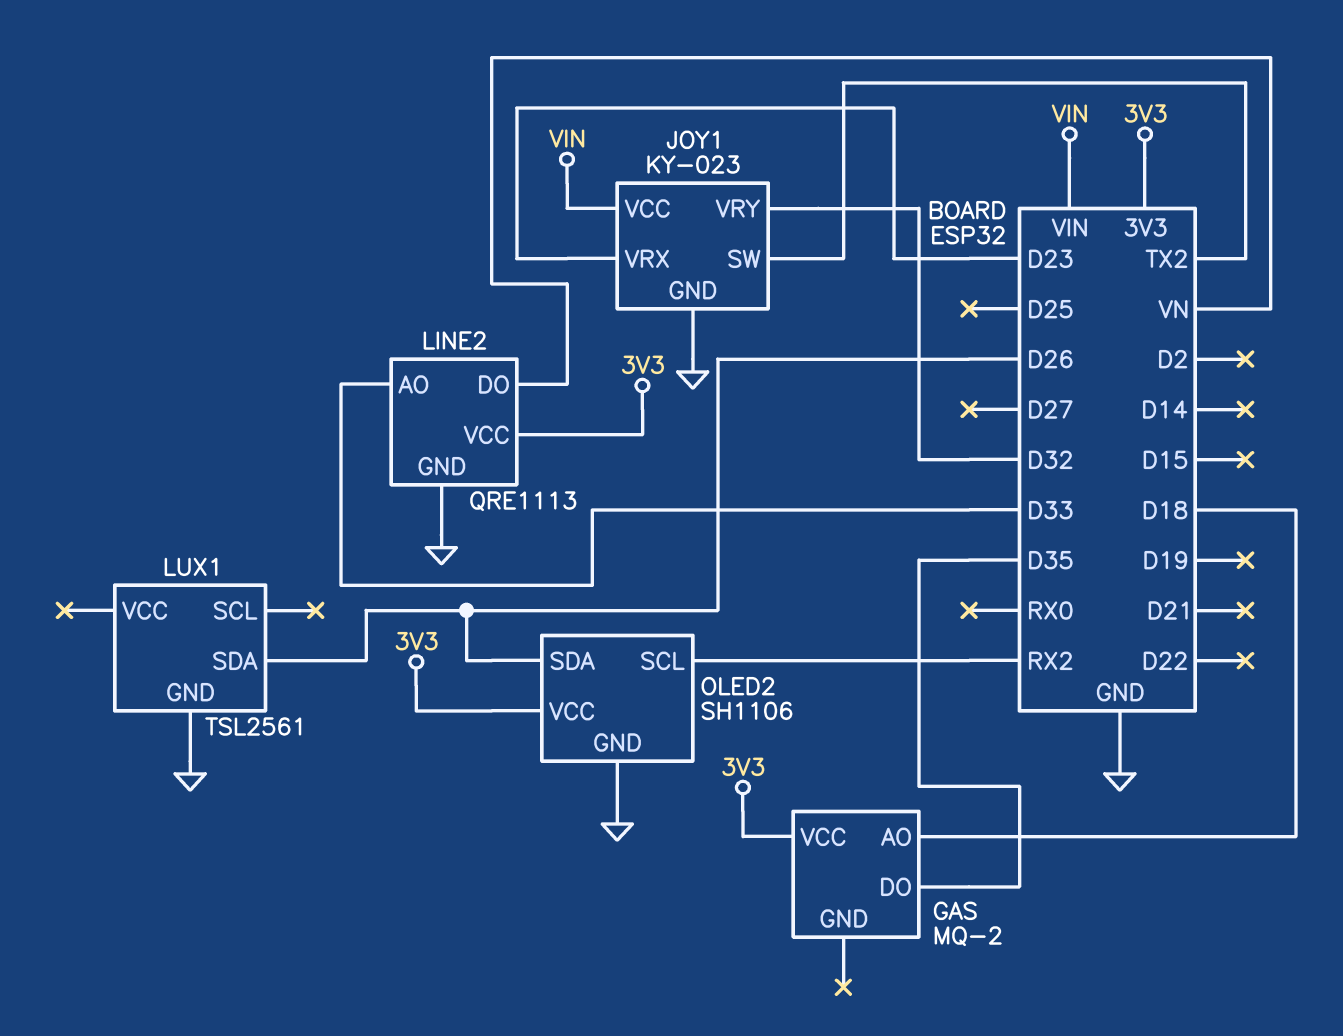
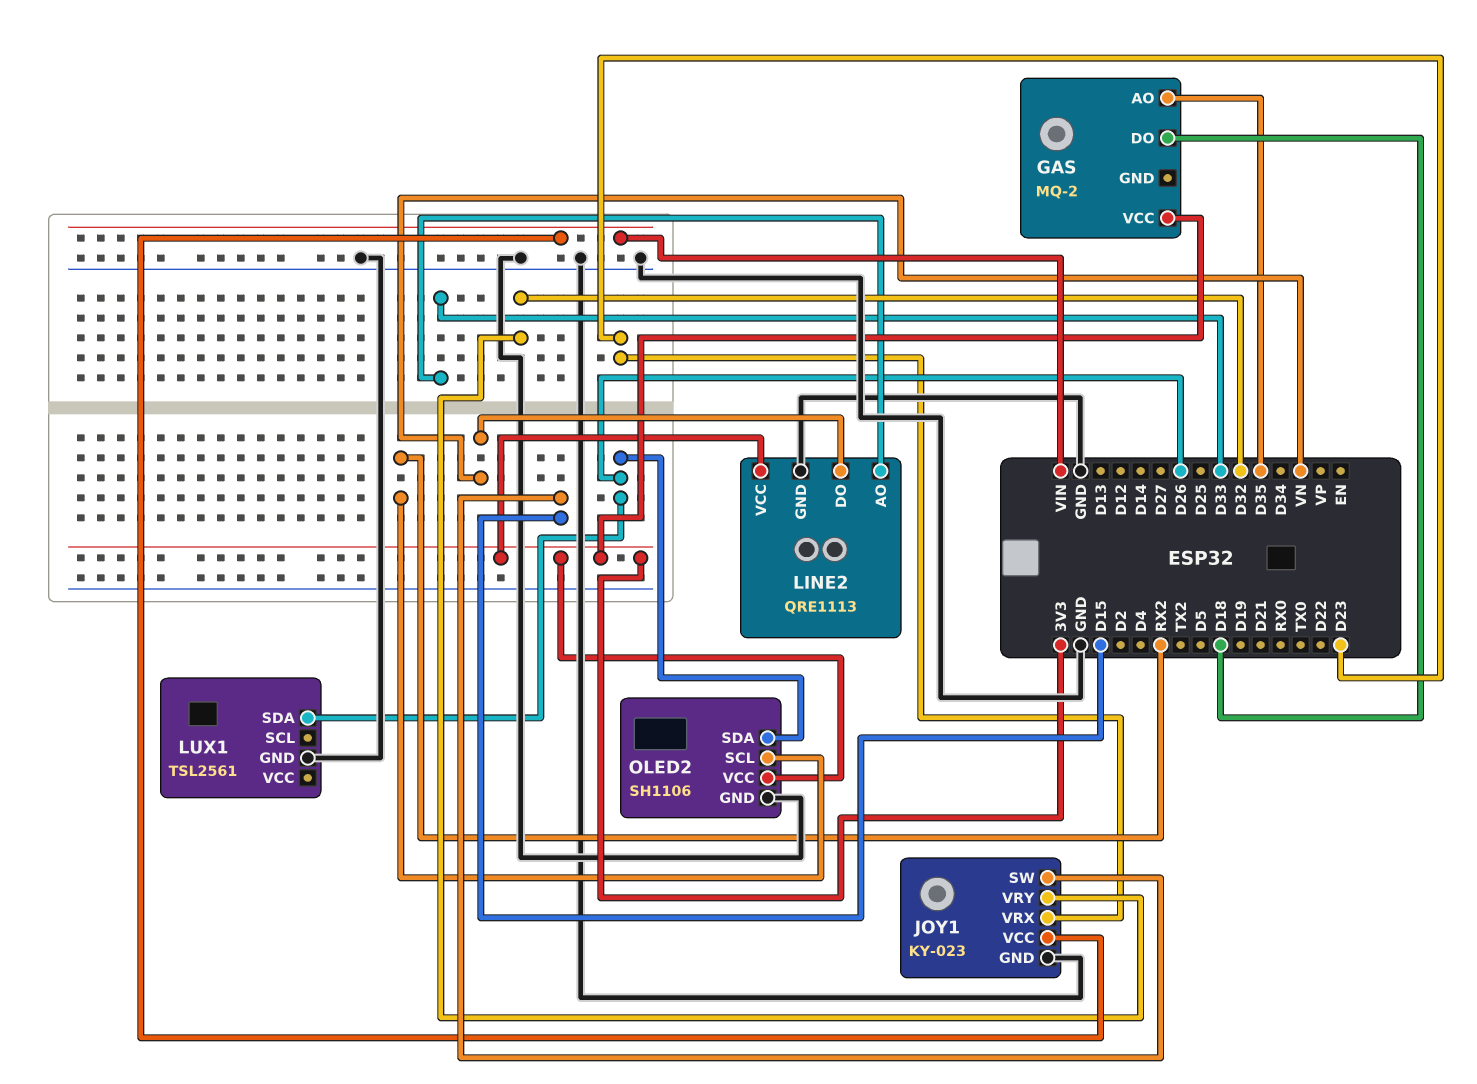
GAS pin AO: D18 -> D35
GAS pin DO: D35 -> D18
JOY1 pin SW: TX2 -> D15

